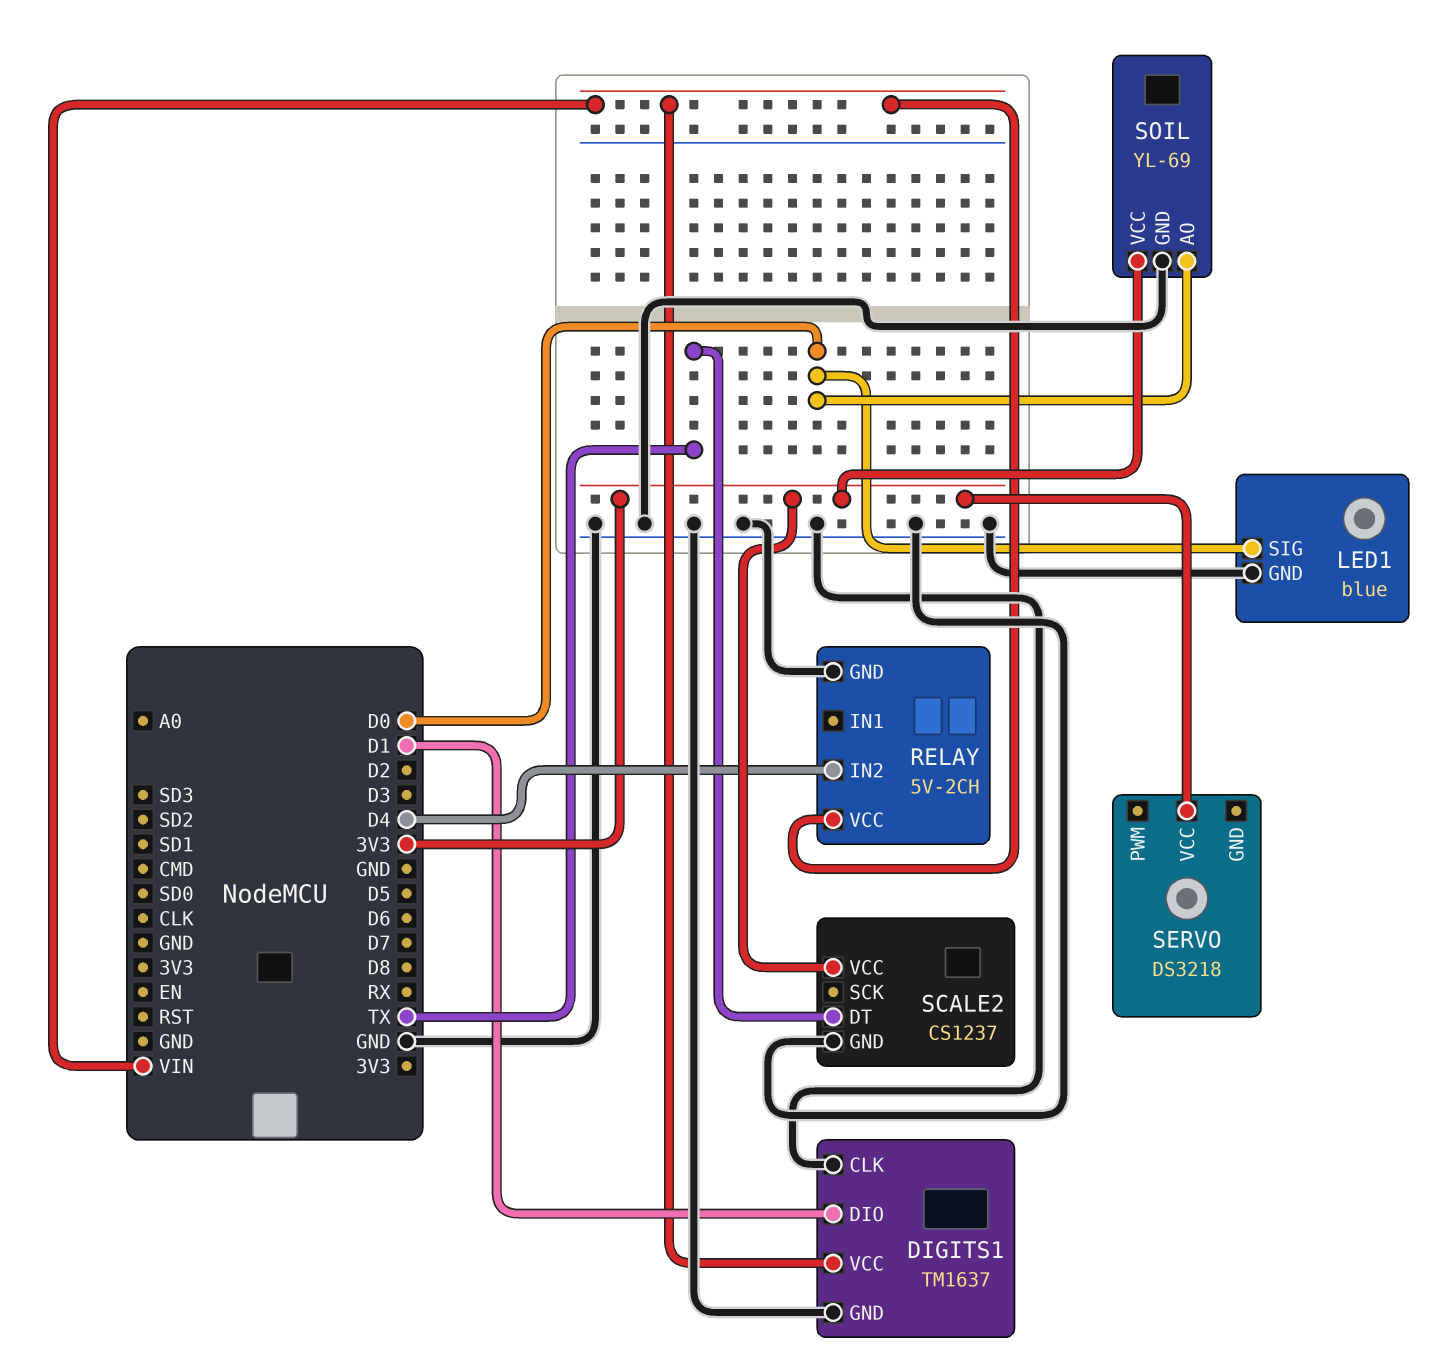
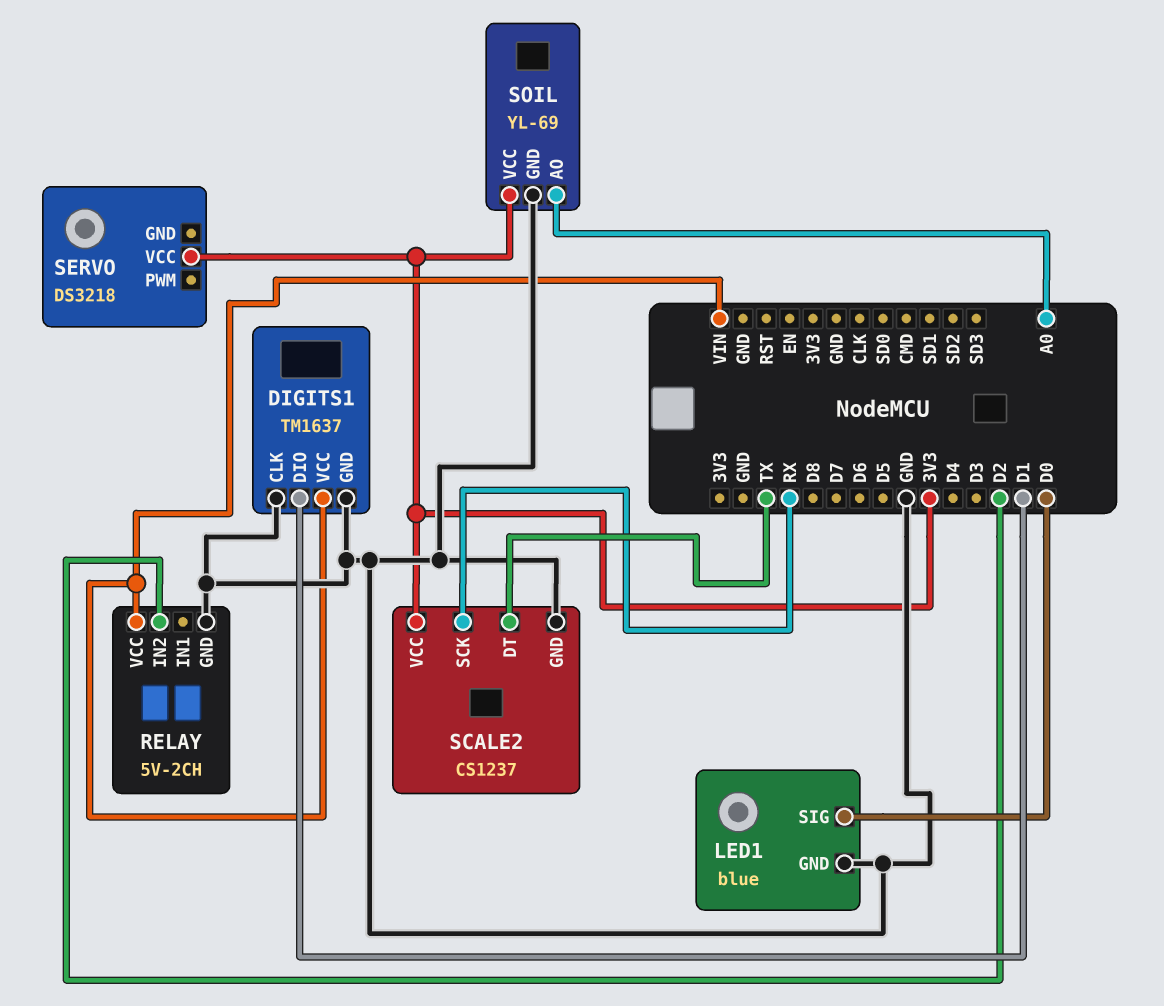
RELAY pin IN2: D4 -> D2
SCALE2 pin SCK: none -> RX
SOIL pin AO: D0 -> A0

